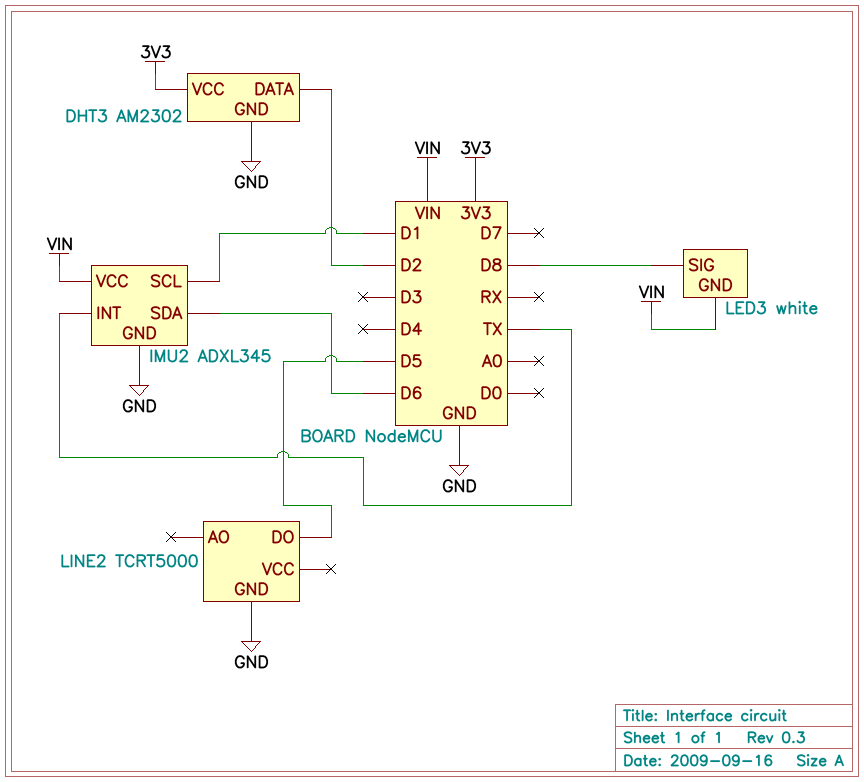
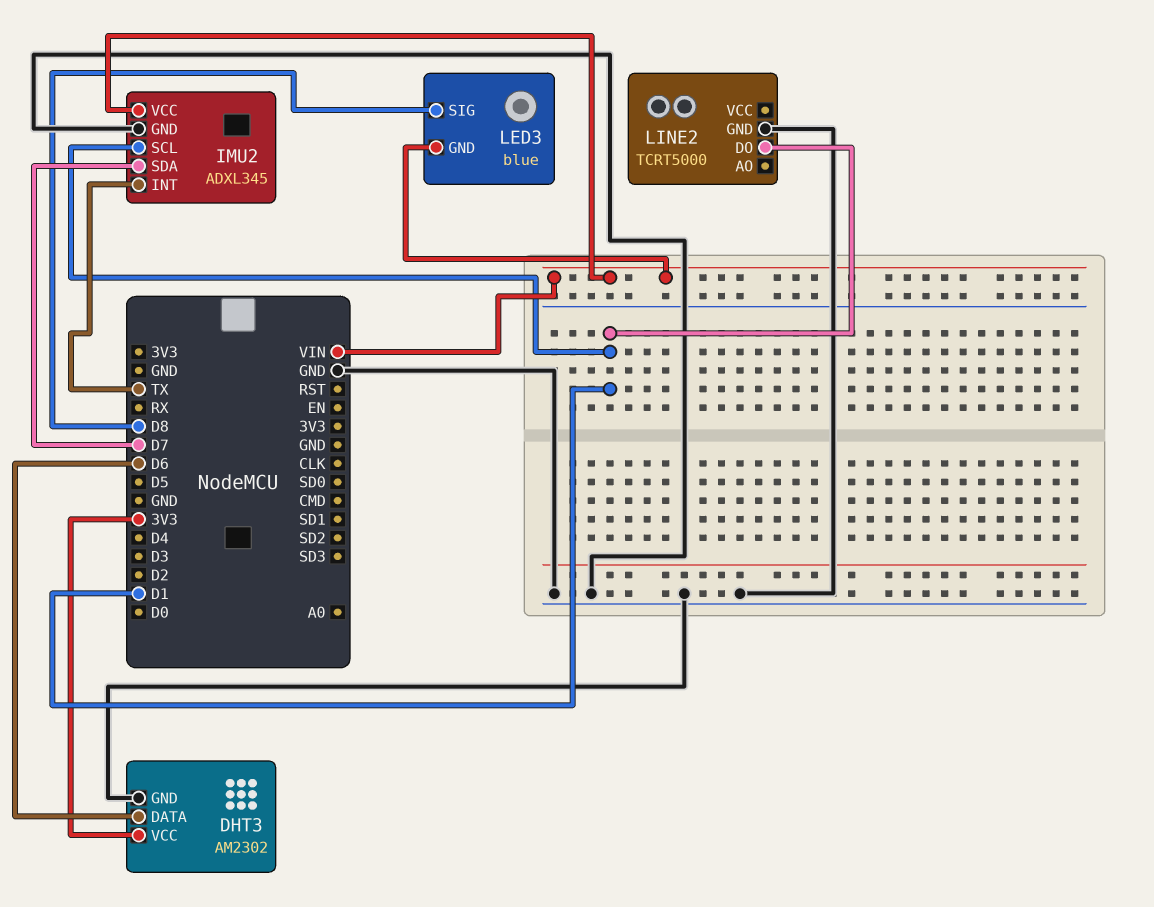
DHT3 pin DATA: D2 -> D6
IMU2 pin SDA: D6 -> D7
LED3: white -> blue
LINE2 pin DO: D5 -> D1

